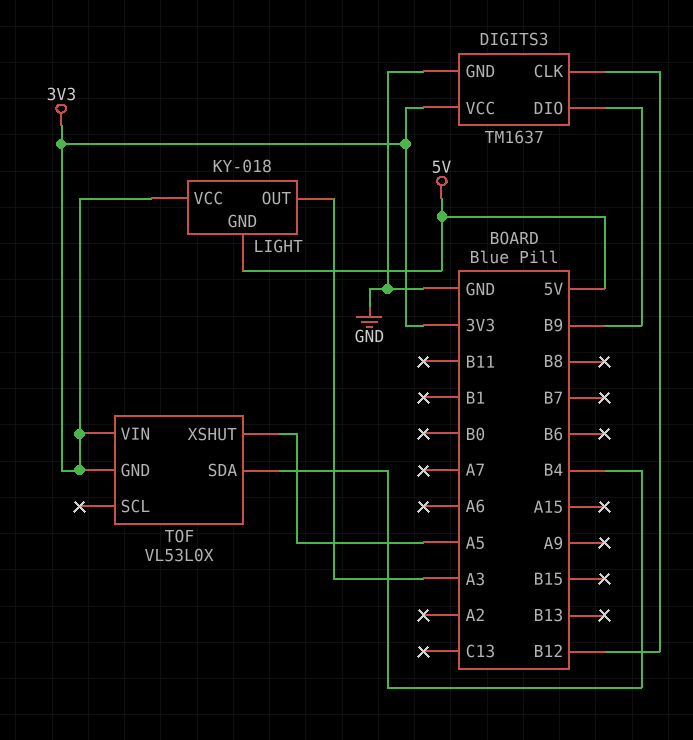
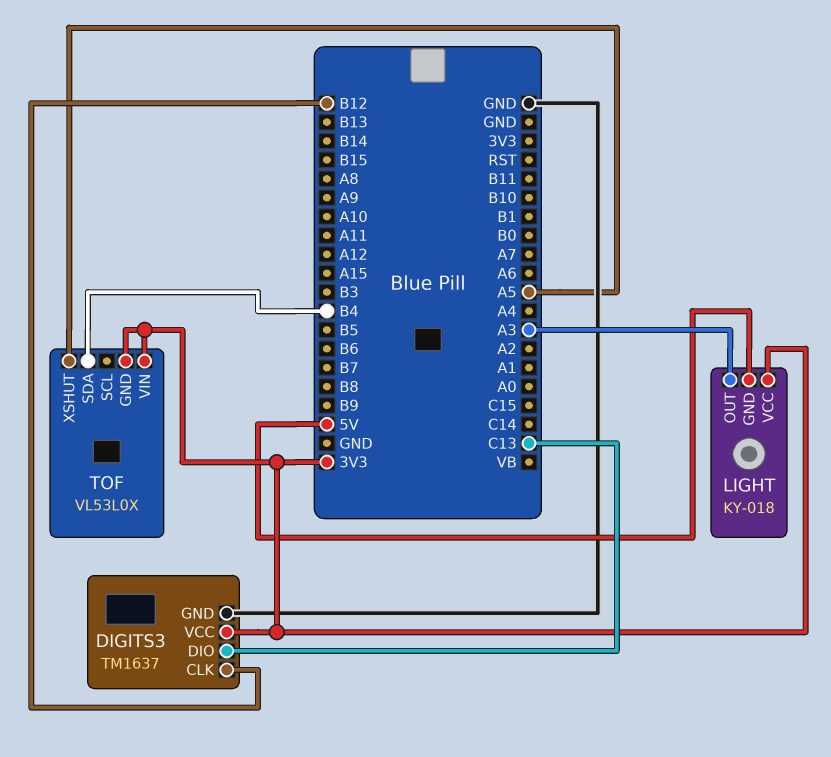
DIGITS3 pin DIO: B9 -> C13

